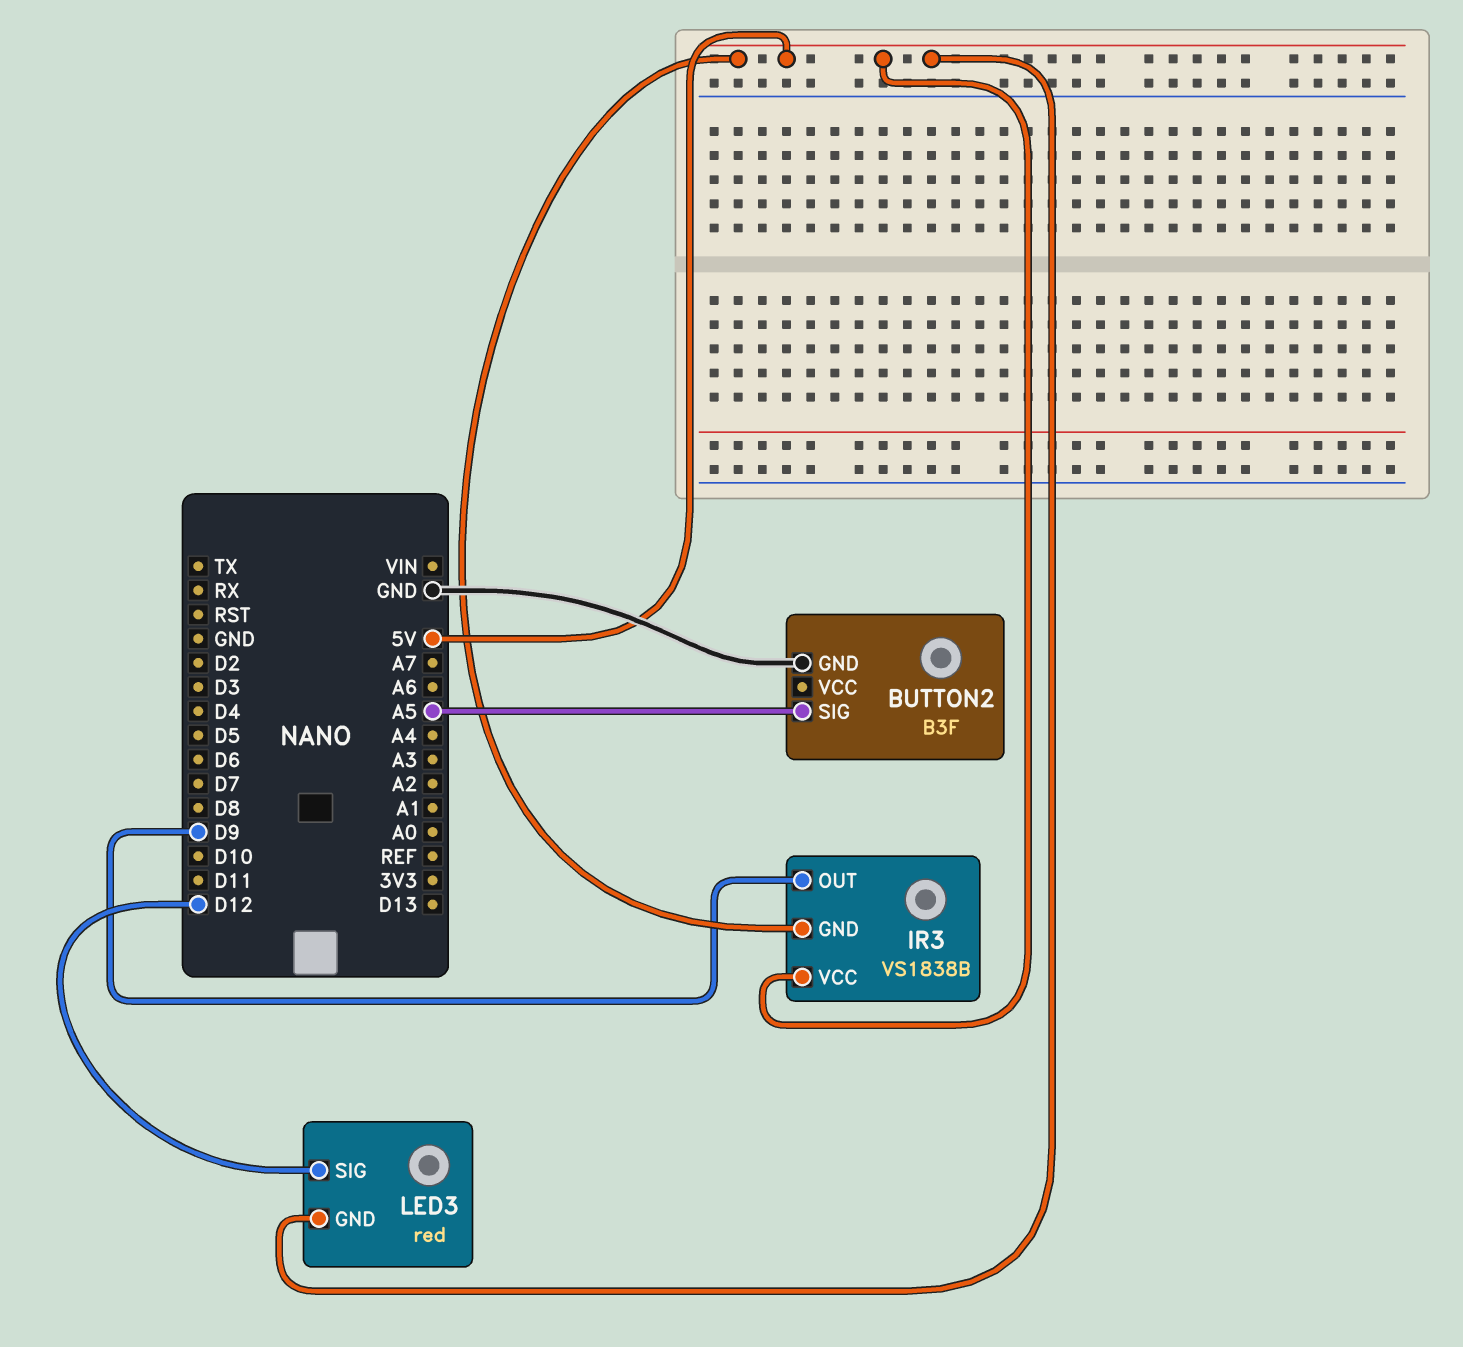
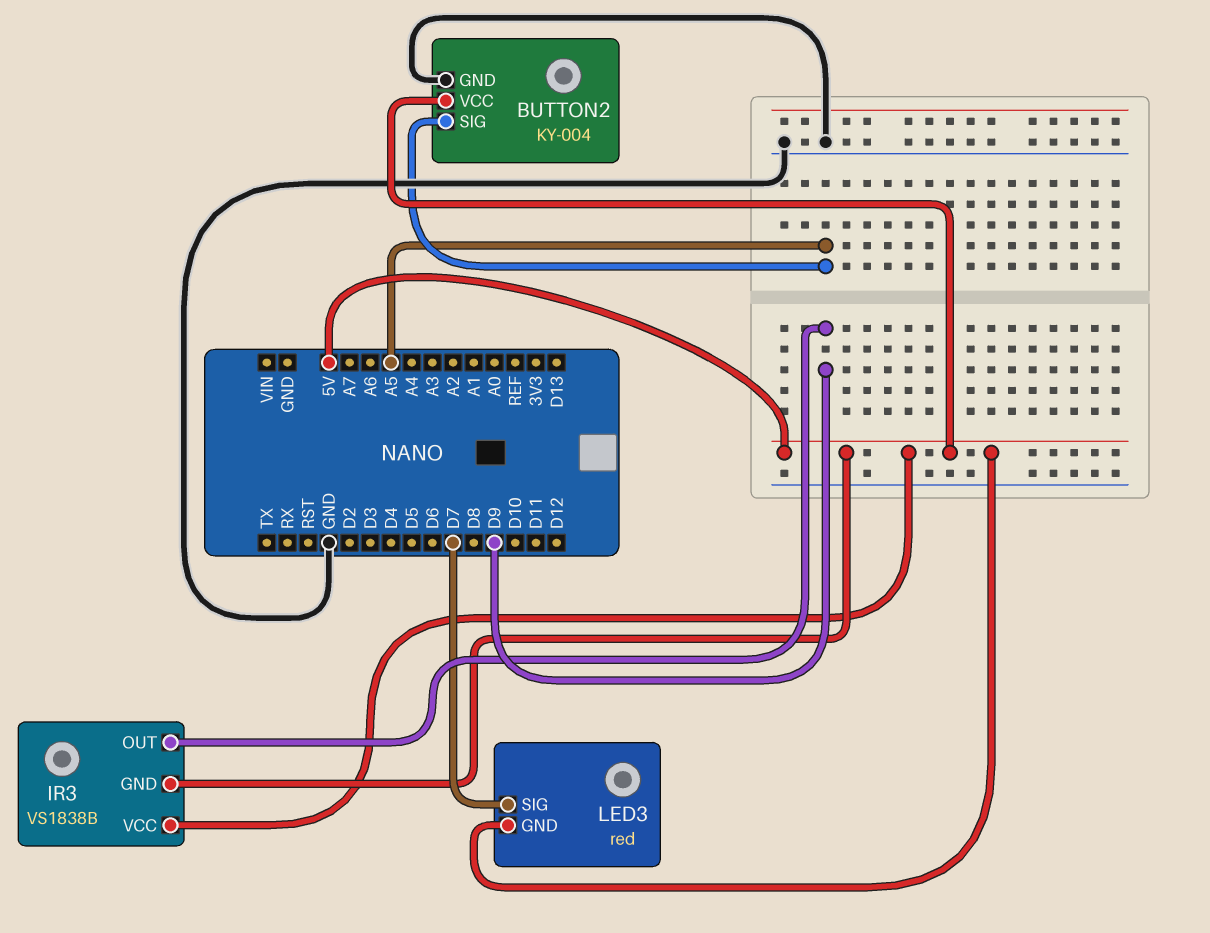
BUTTON2: B3F -> KY-004
BUTTON2 pin VCC: none -> 5V
LED3 pin SIG: D12 -> D7

